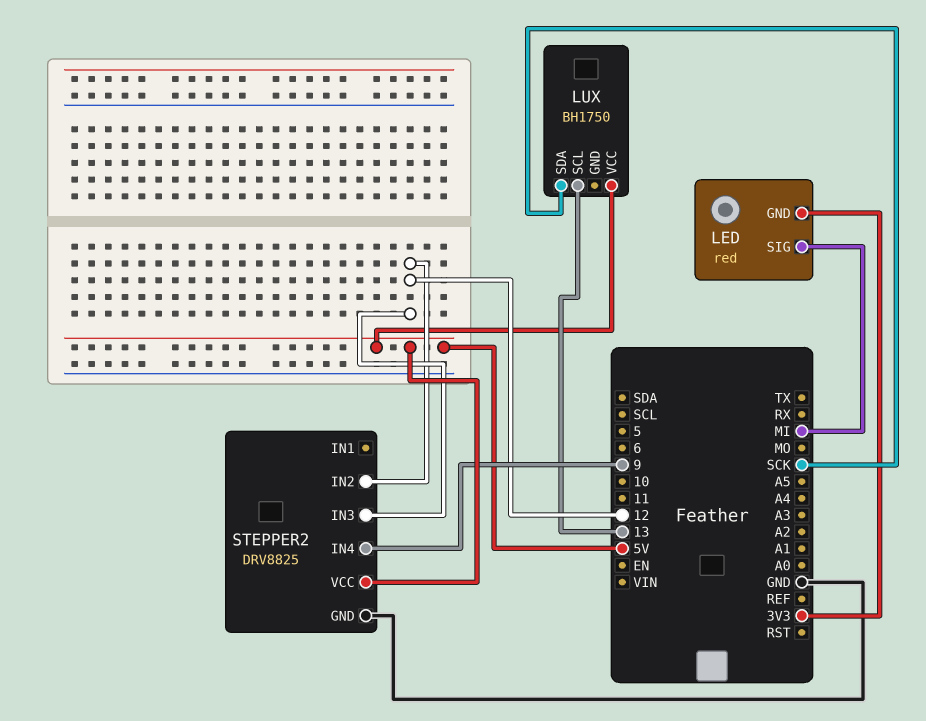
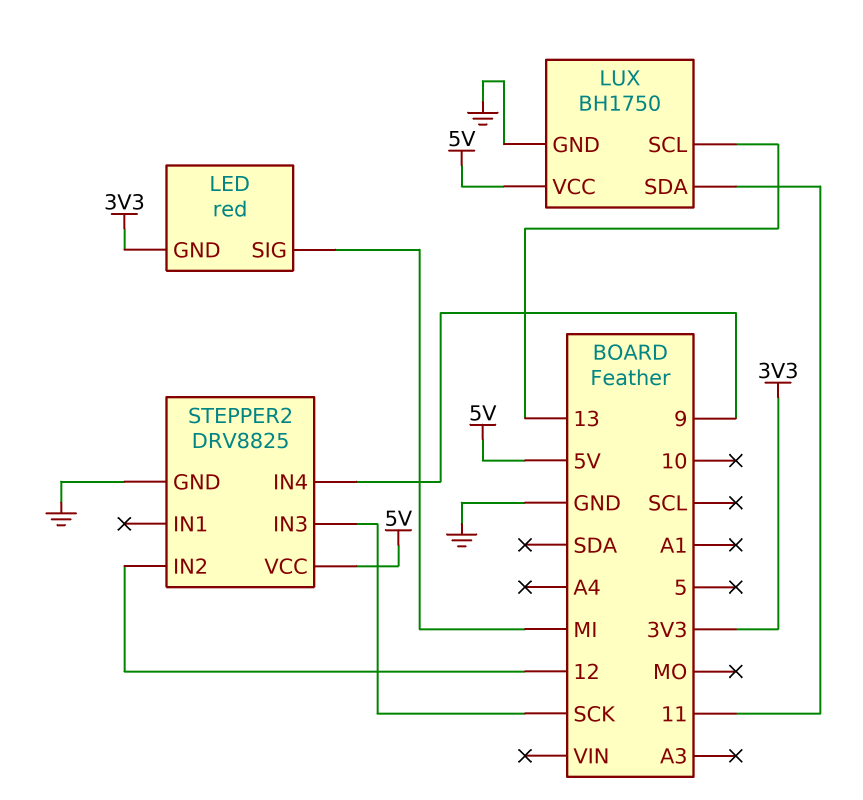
LUX pin GND: none -> GND
LUX pin SDA: SCK -> 11
STEPPER2 pin IN3: 12 -> SCK

